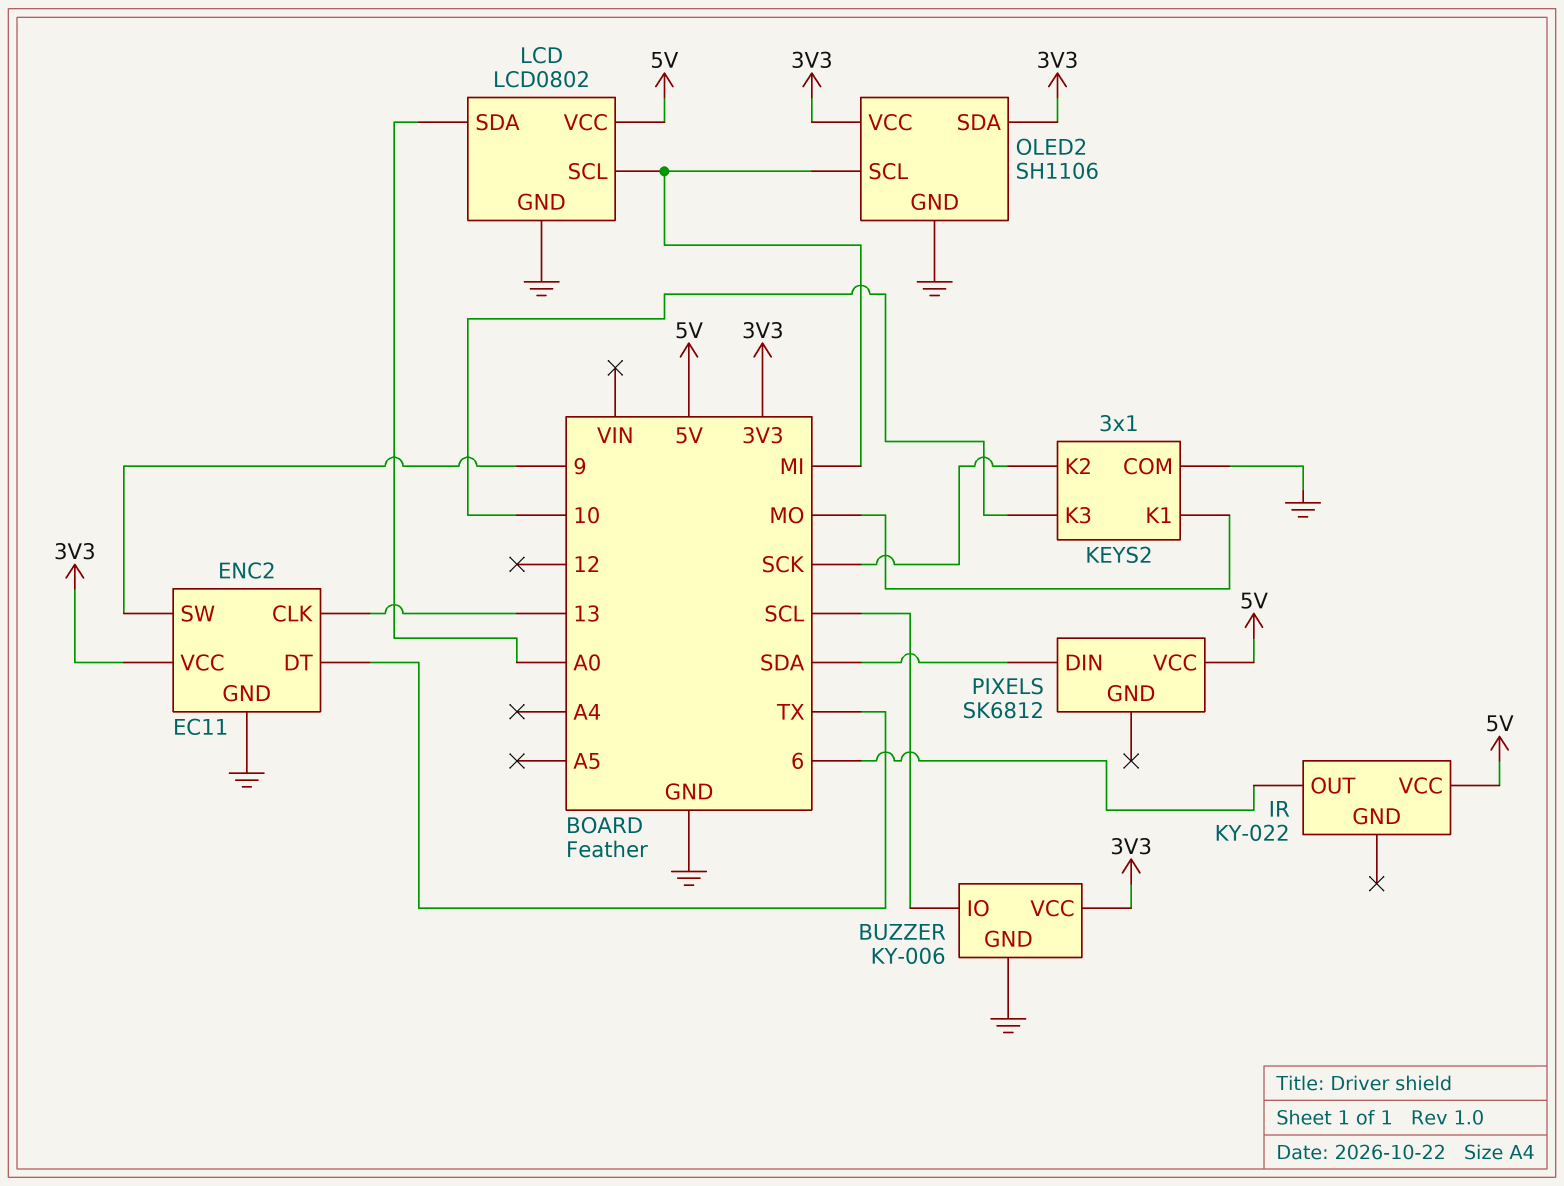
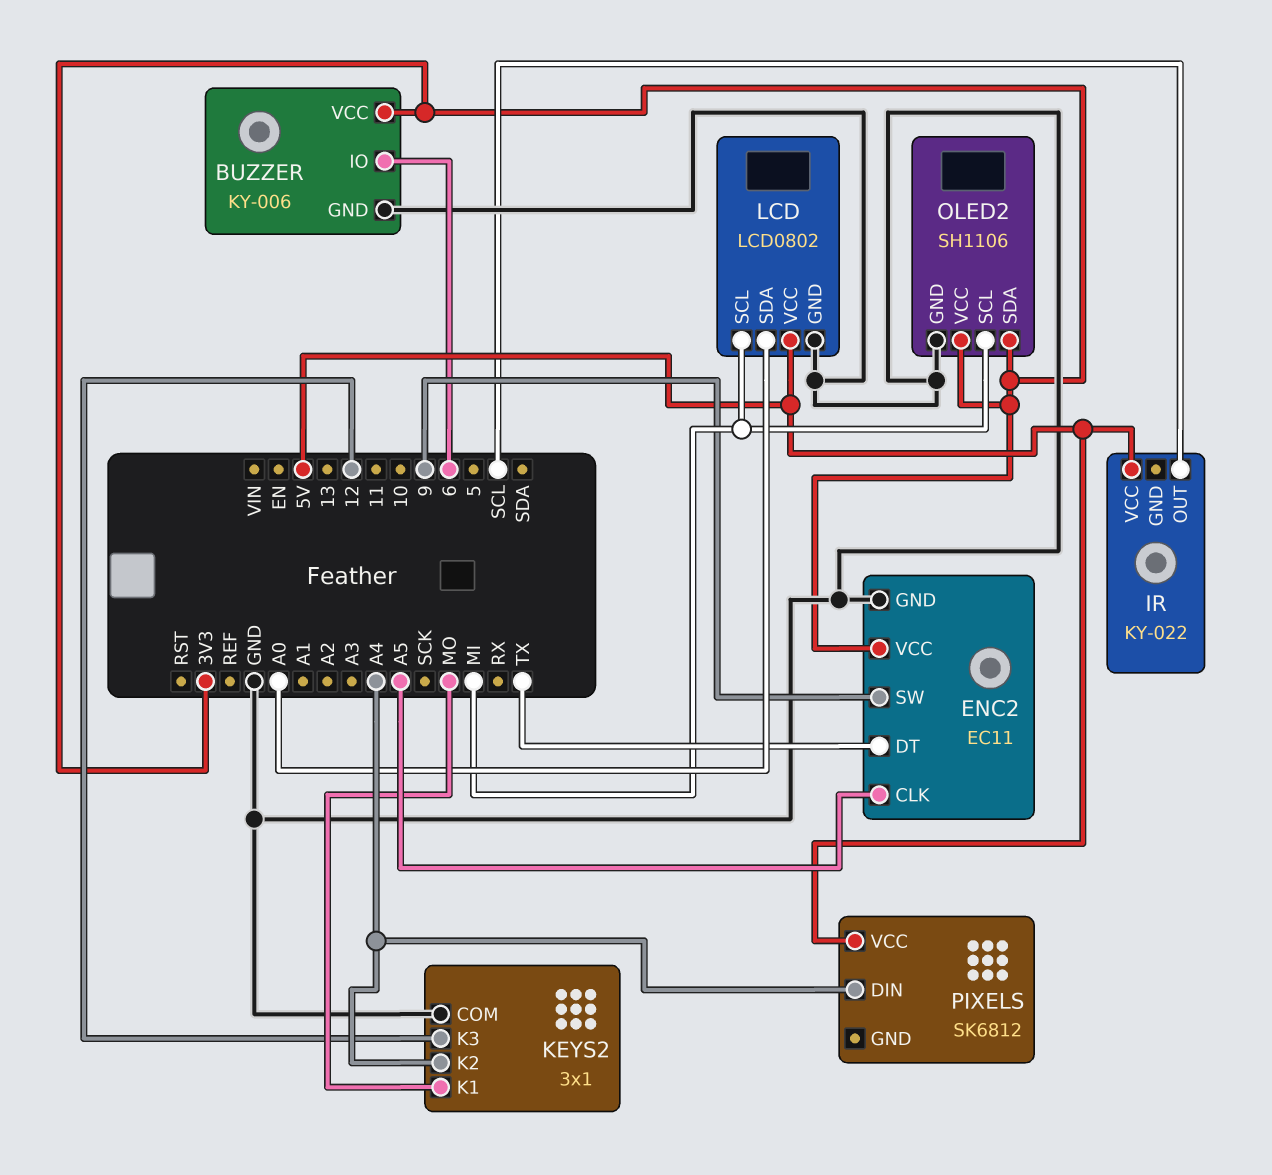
BUZZER pin IO: SCL -> 6
ENC2 pin CLK: 13 -> A5
IR pin OUT: 6 -> SCL
KEYS2 pin K2: SCK -> A4
KEYS2 pin K3: 10 -> 12
PIXELS pin DIN: SDA -> A4

